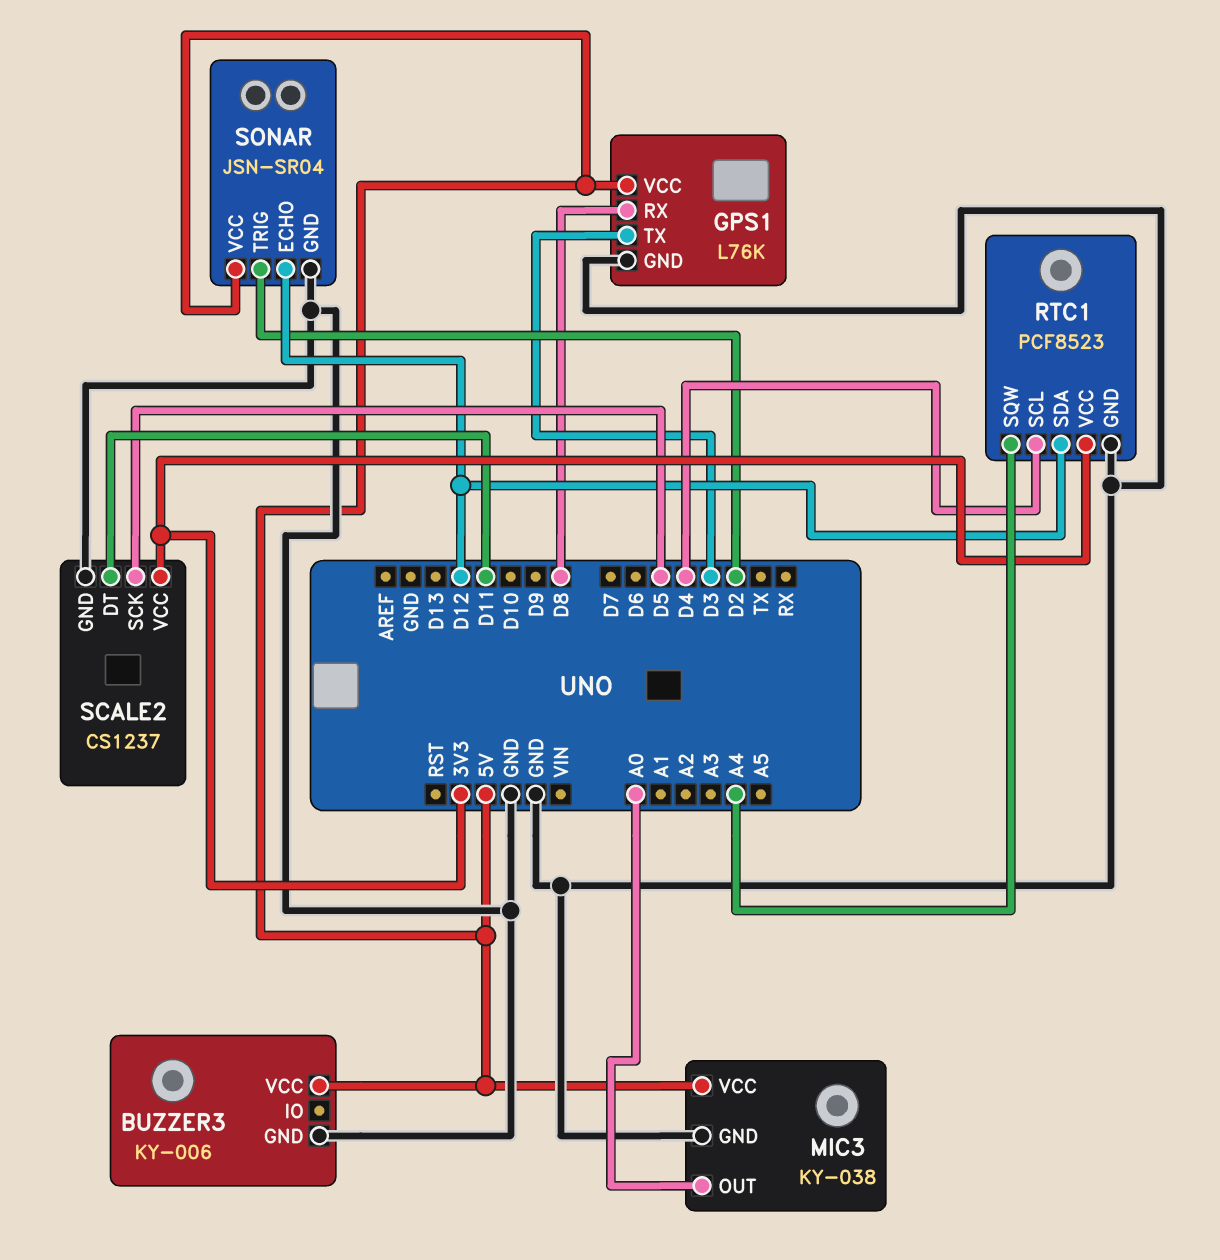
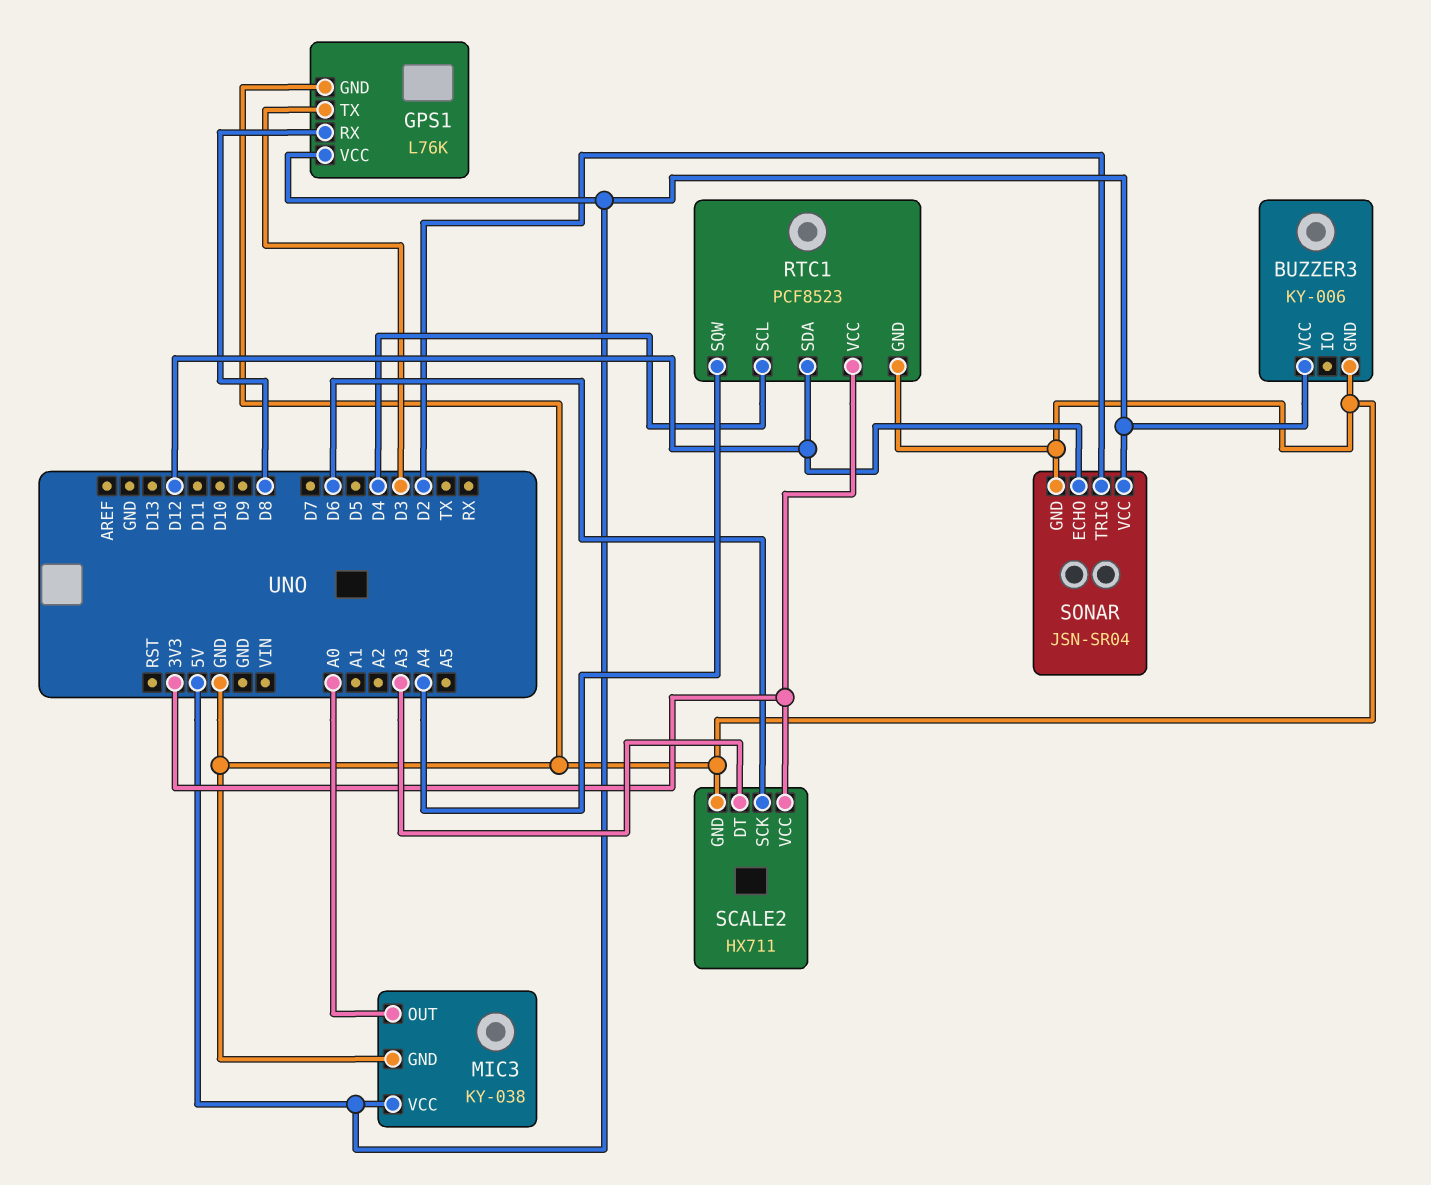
SCALE2: CS1237 -> HX711
SCALE2 pin DT: D11 -> A3
SCALE2 pin SCK: D5 -> D6

